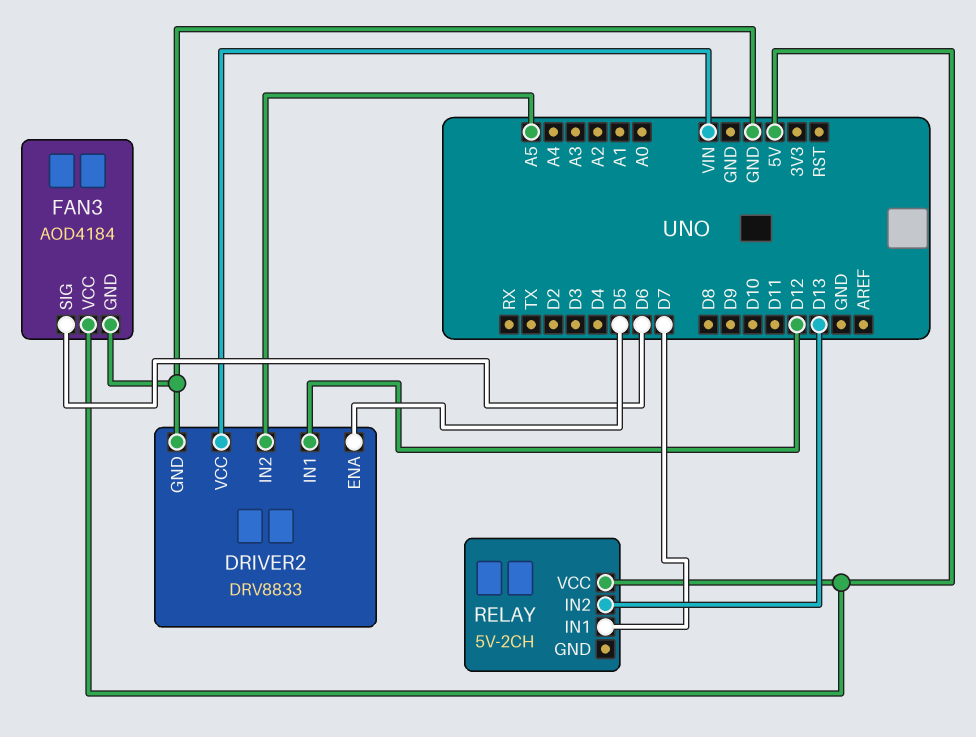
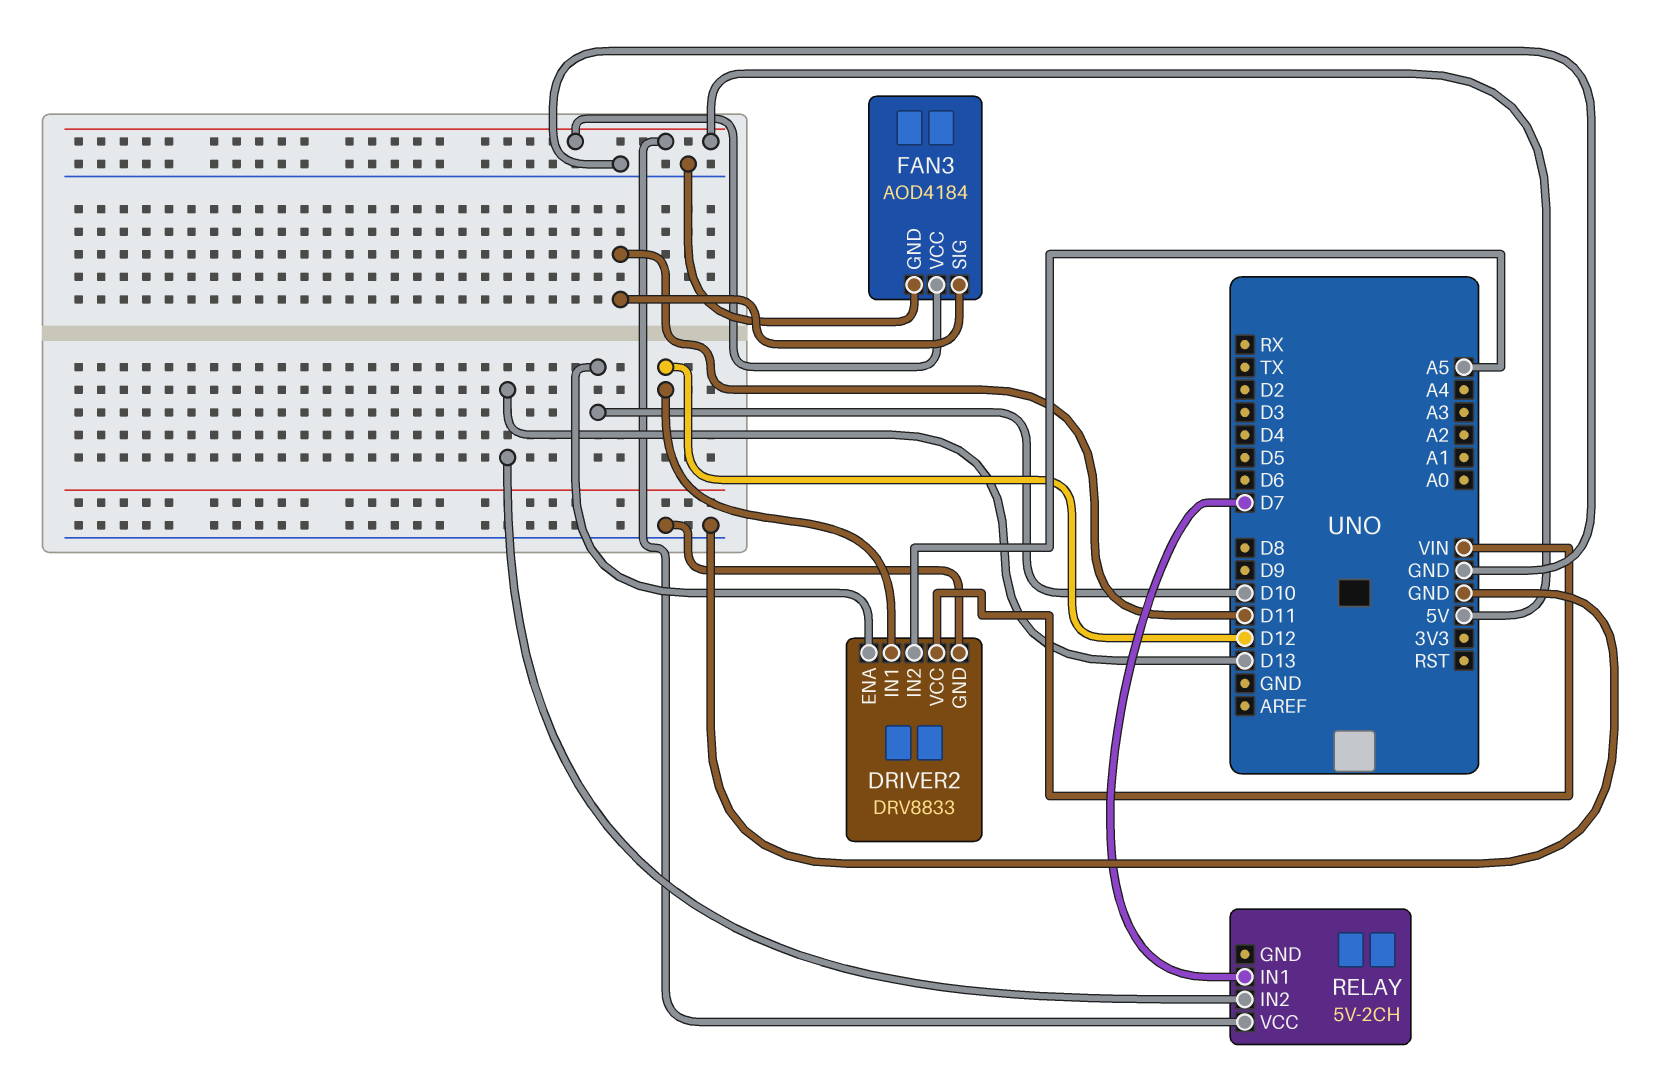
DRIVER2 pin ENA: D5 -> D10
FAN3 pin SIG: D6 -> D11

